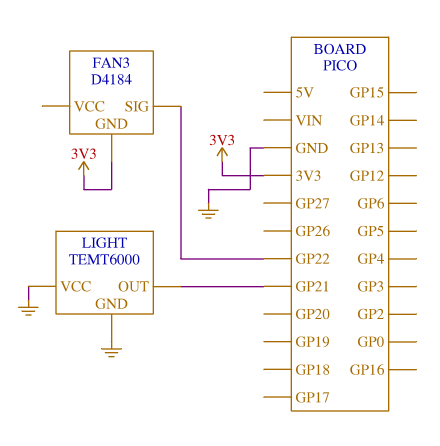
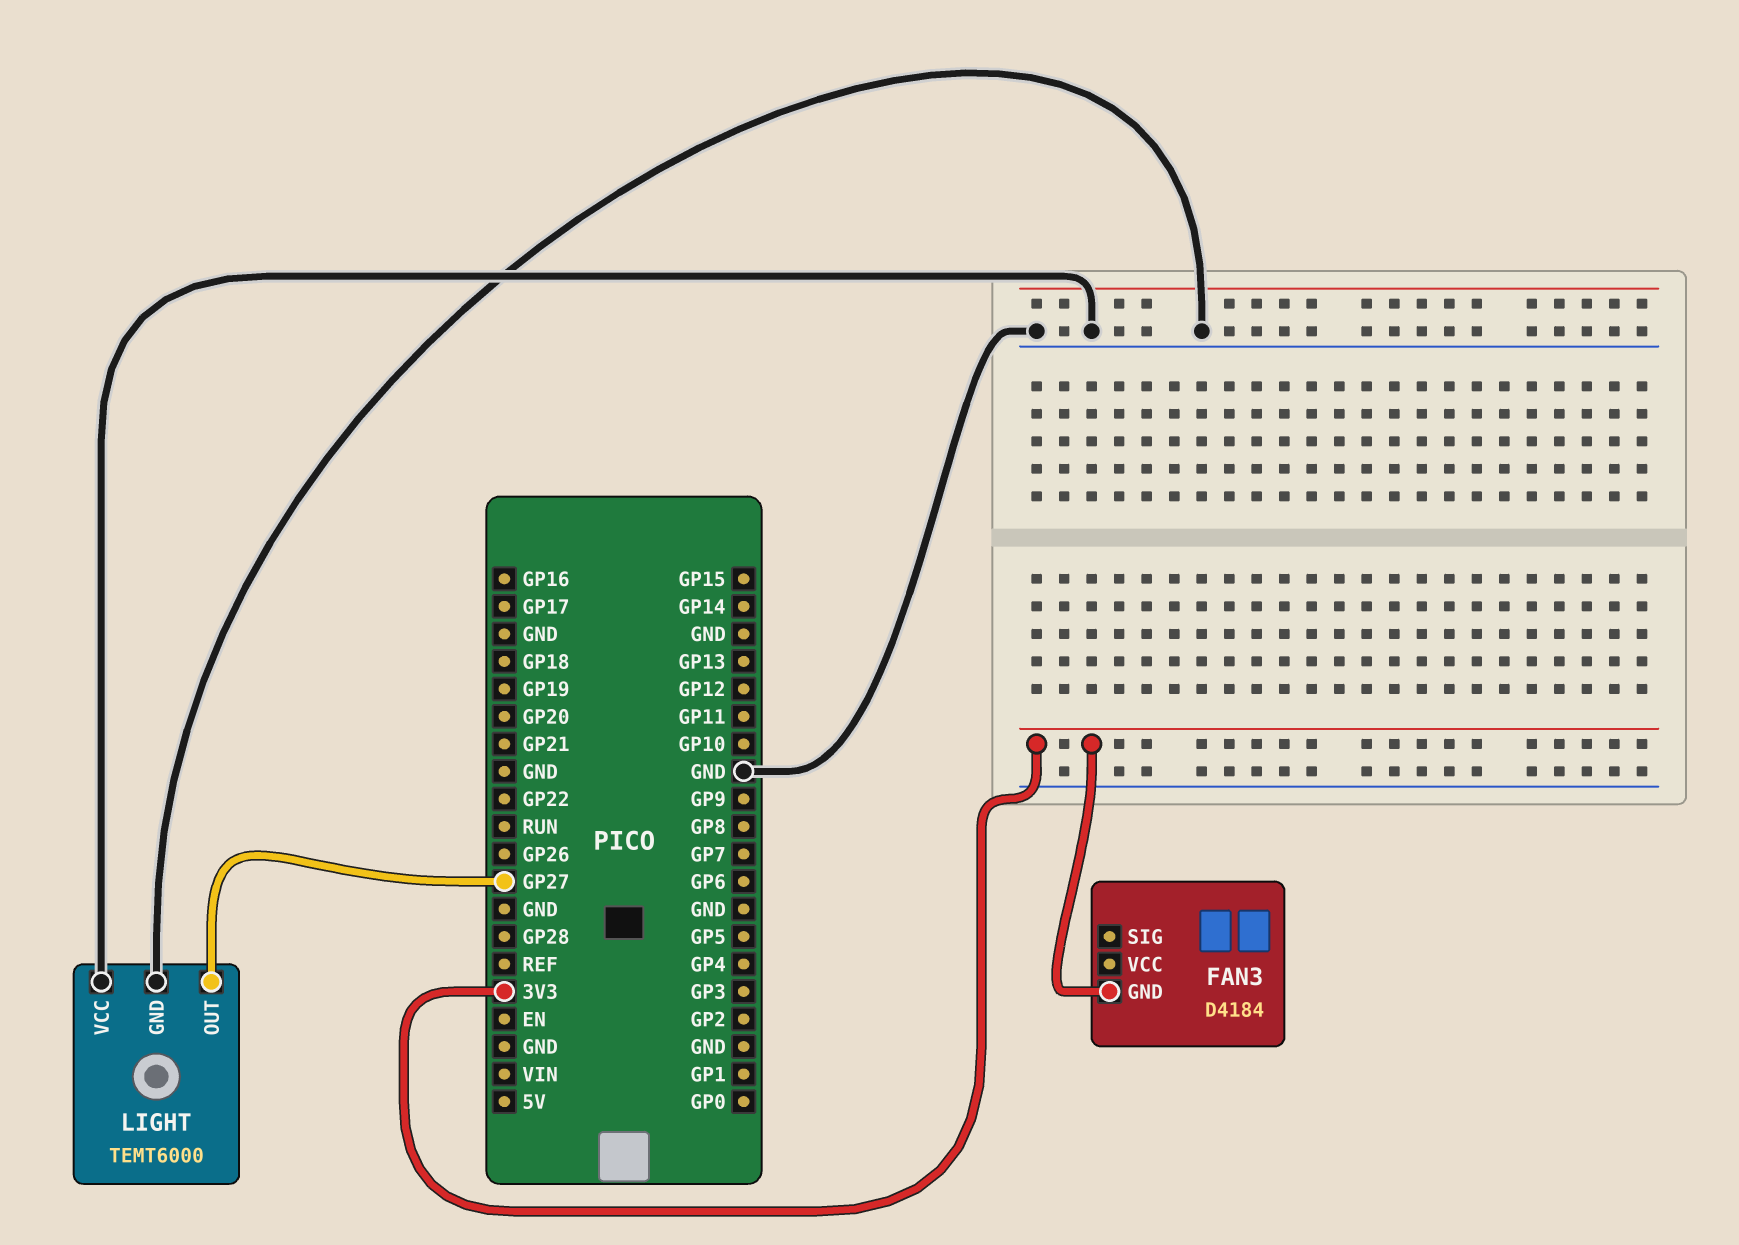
FAN3 pin SIG: GP22 -> none
LIGHT pin OUT: GP21 -> GP27

